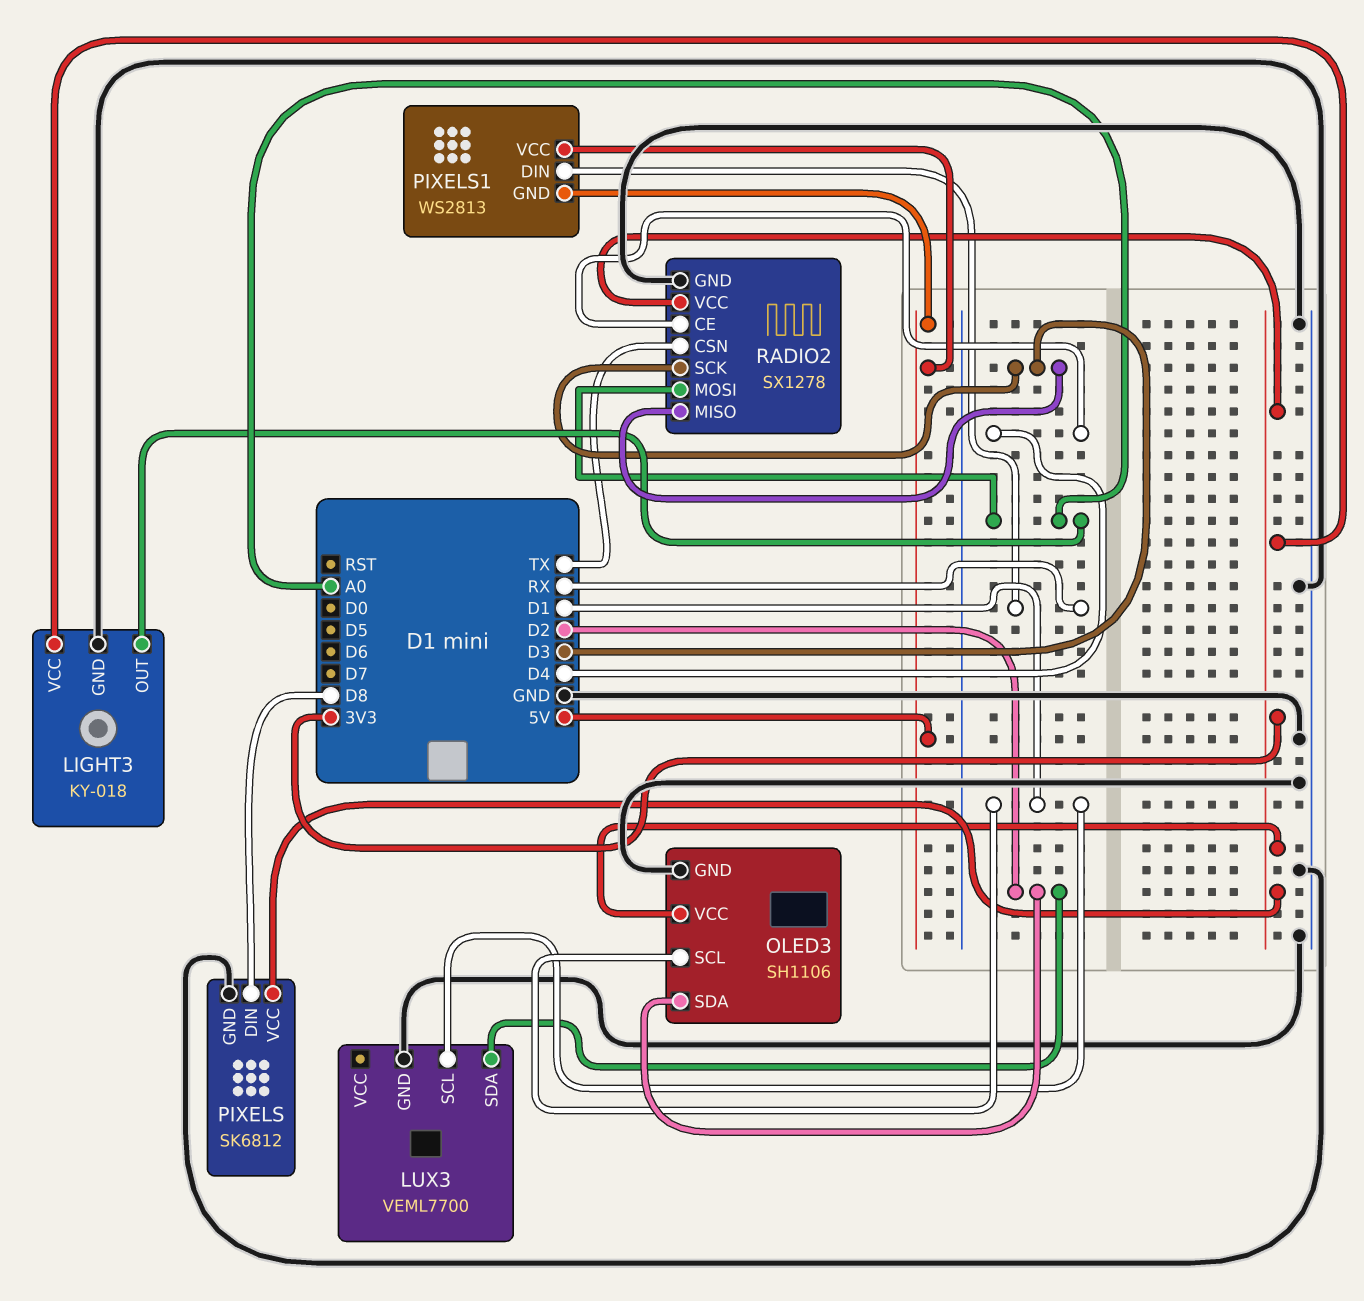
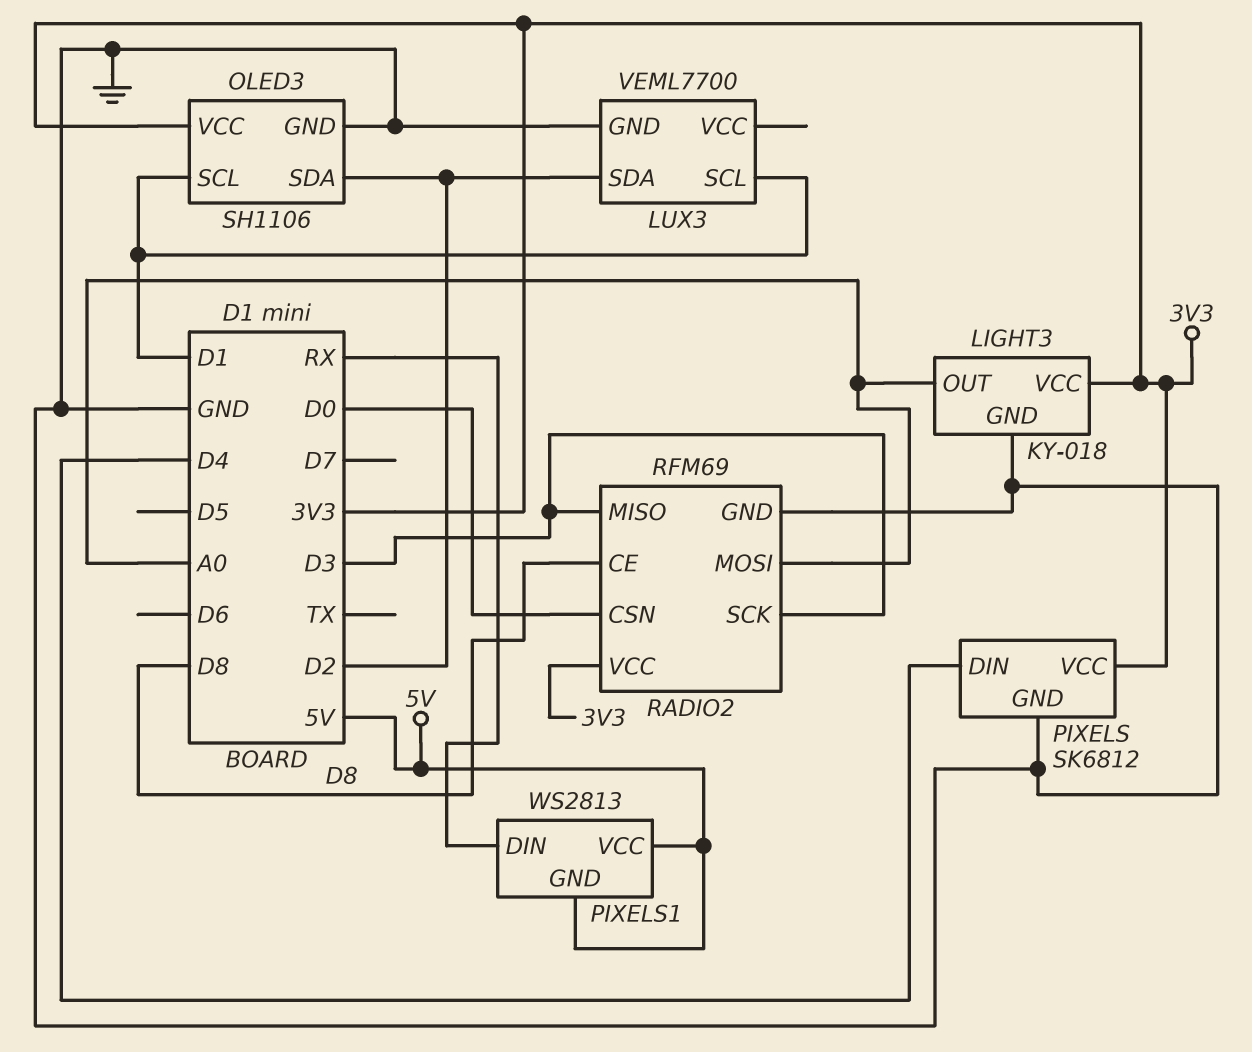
PIXELS pin DIN: D8 -> D4
RADIO2: SX1278 -> RFM69
RADIO2 pin CE: D4 -> D8
RADIO2 pin CSN: TX -> D0

